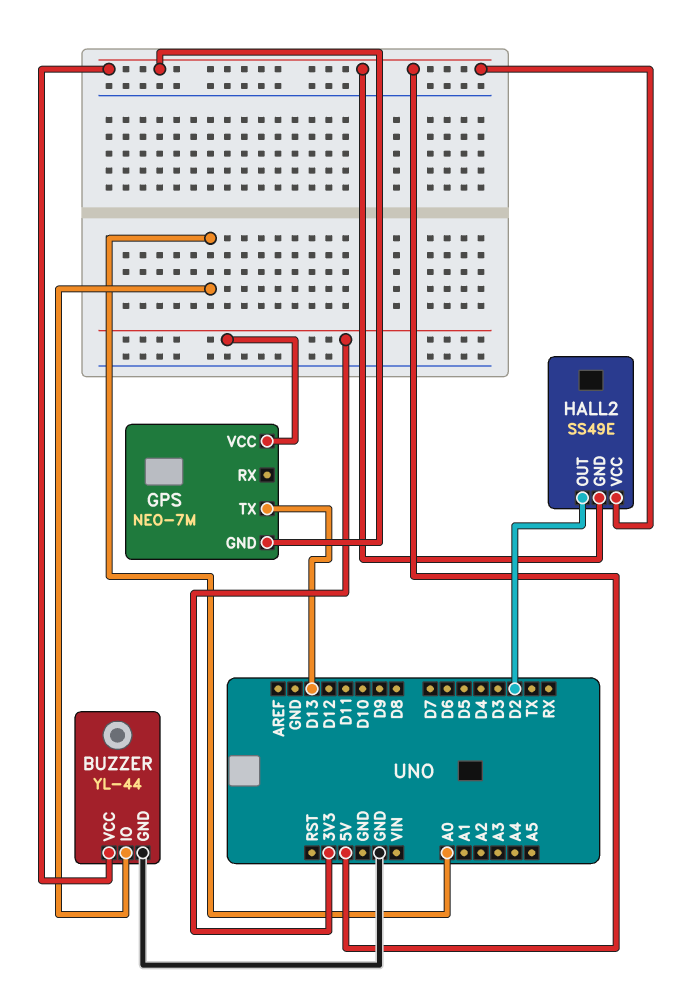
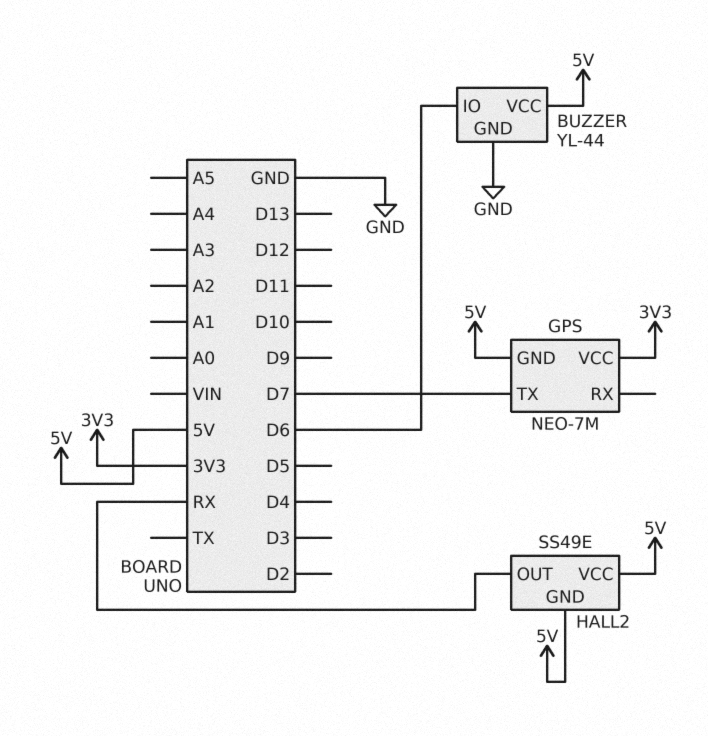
BUZZER pin IO: A0 -> D6
GPS pin TX: D13 -> D7
HALL2 pin OUT: D2 -> RX

